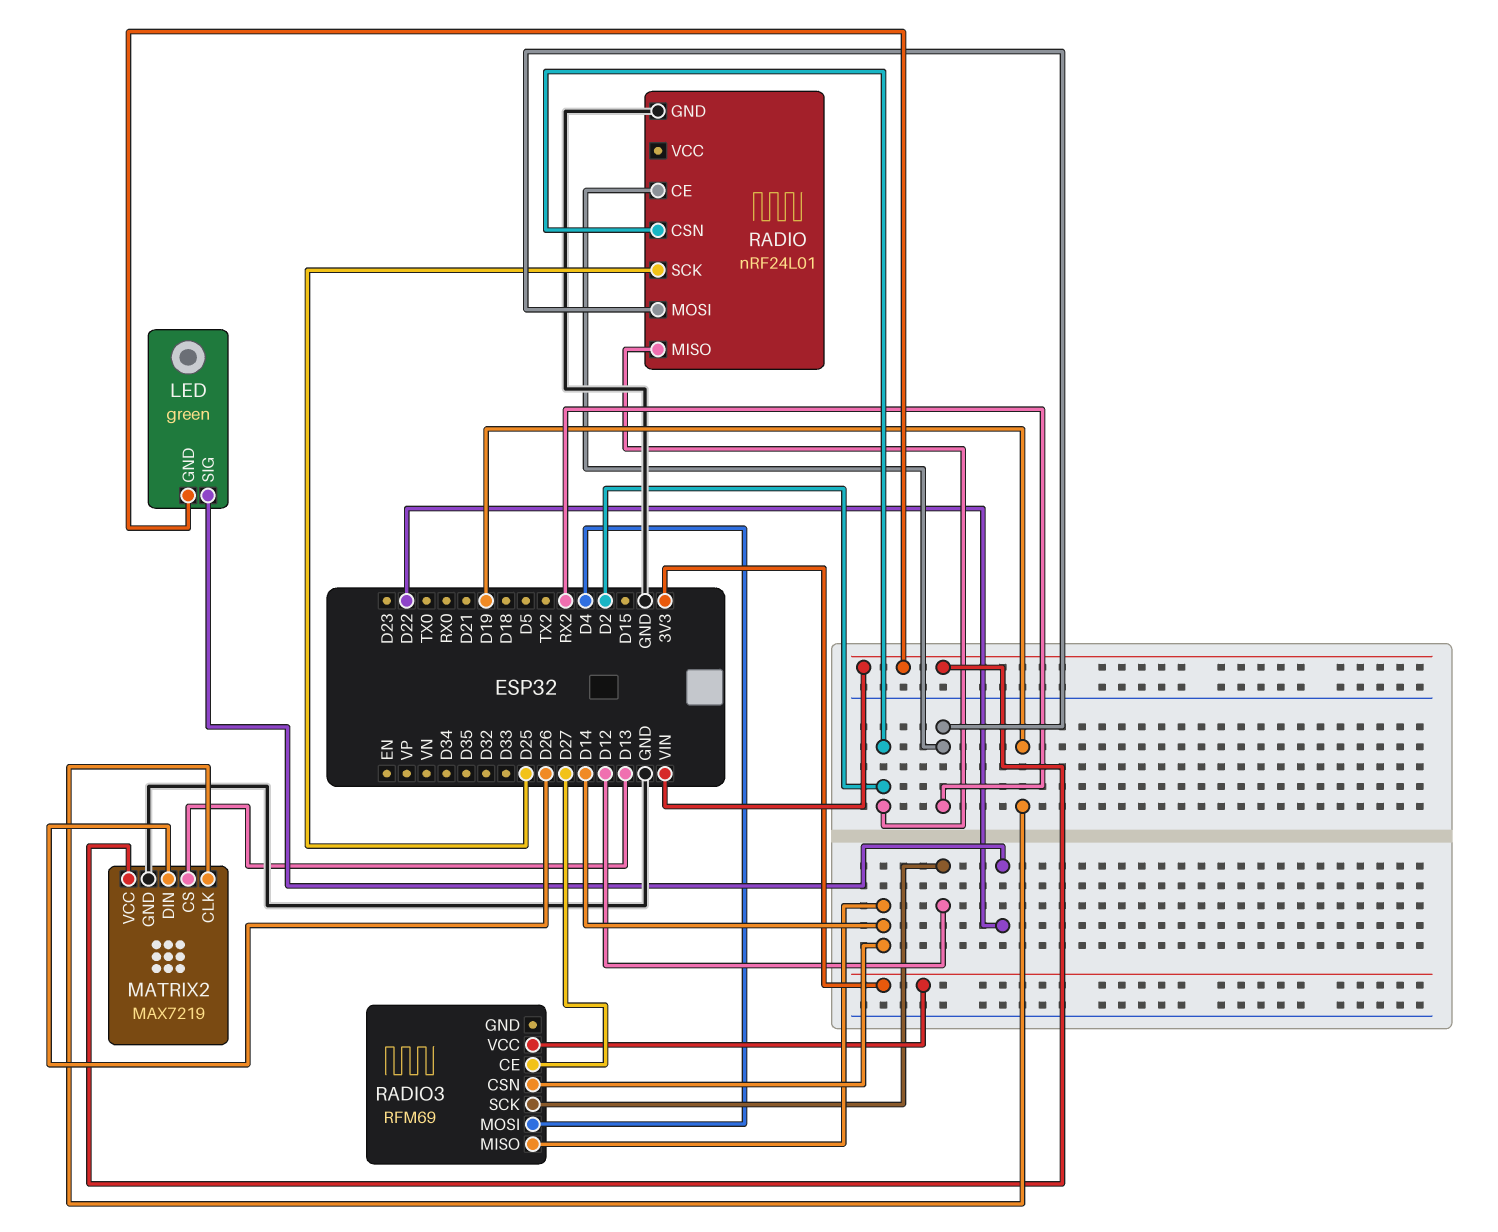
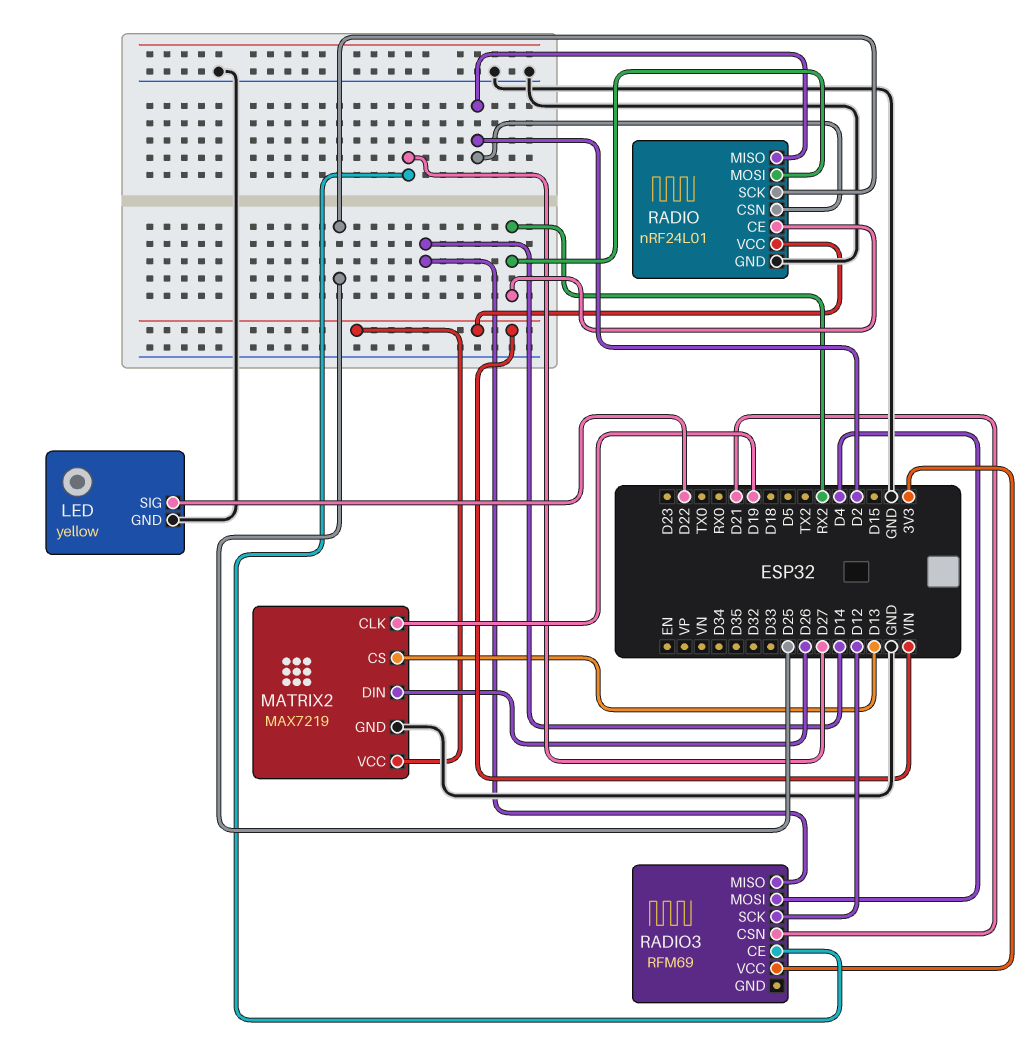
LED: green -> yellow
LED pin GND: VIN -> GND
RADIO pin VCC: none -> VIN
RADIO3 pin CSN: D14 -> D21

